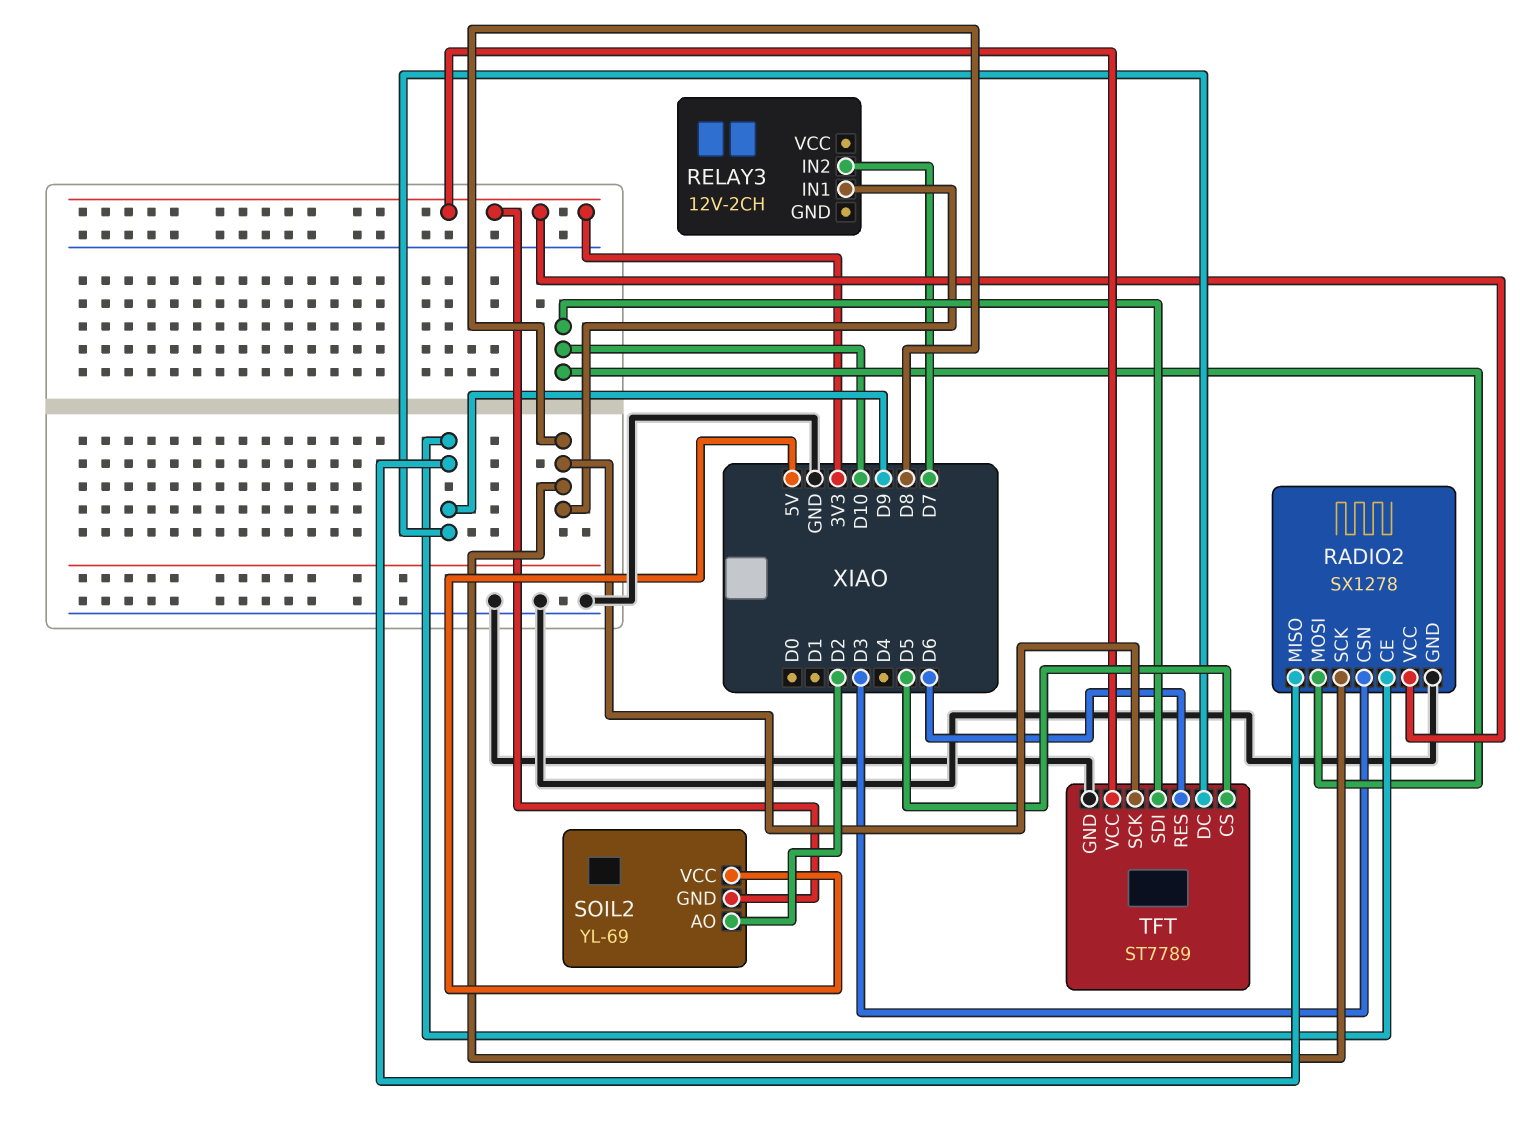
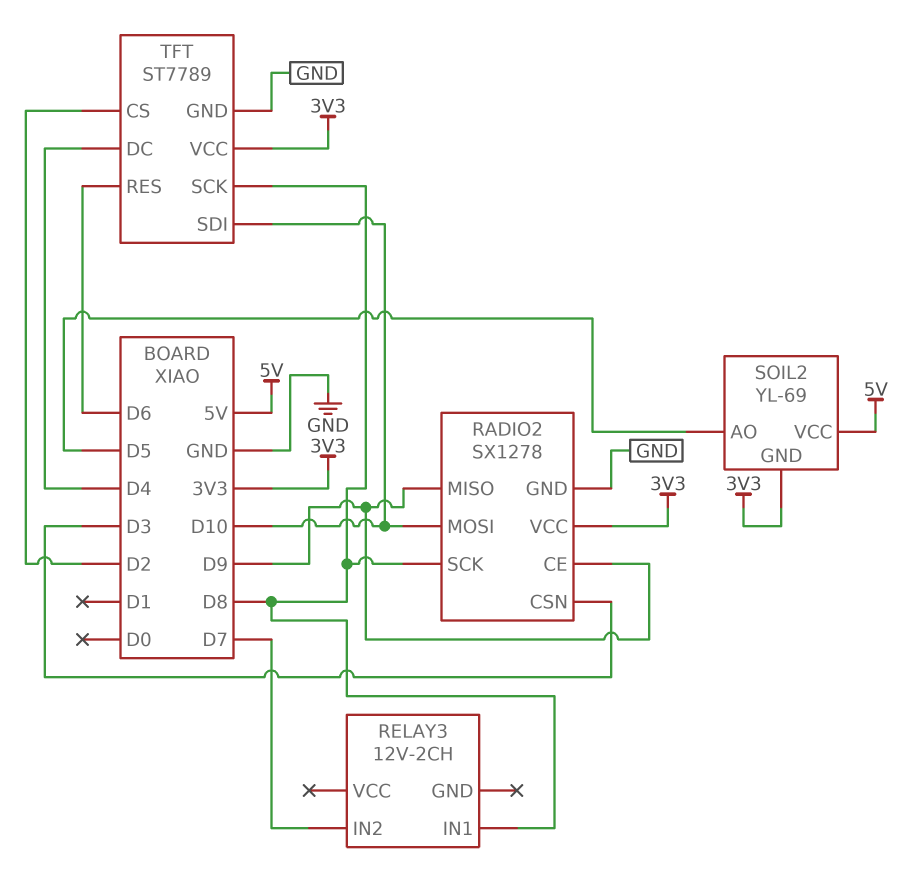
SOIL2 pin AO: D2 -> D5
TFT pin CS: D5 -> D2
TFT pin DC: D9 -> D4

